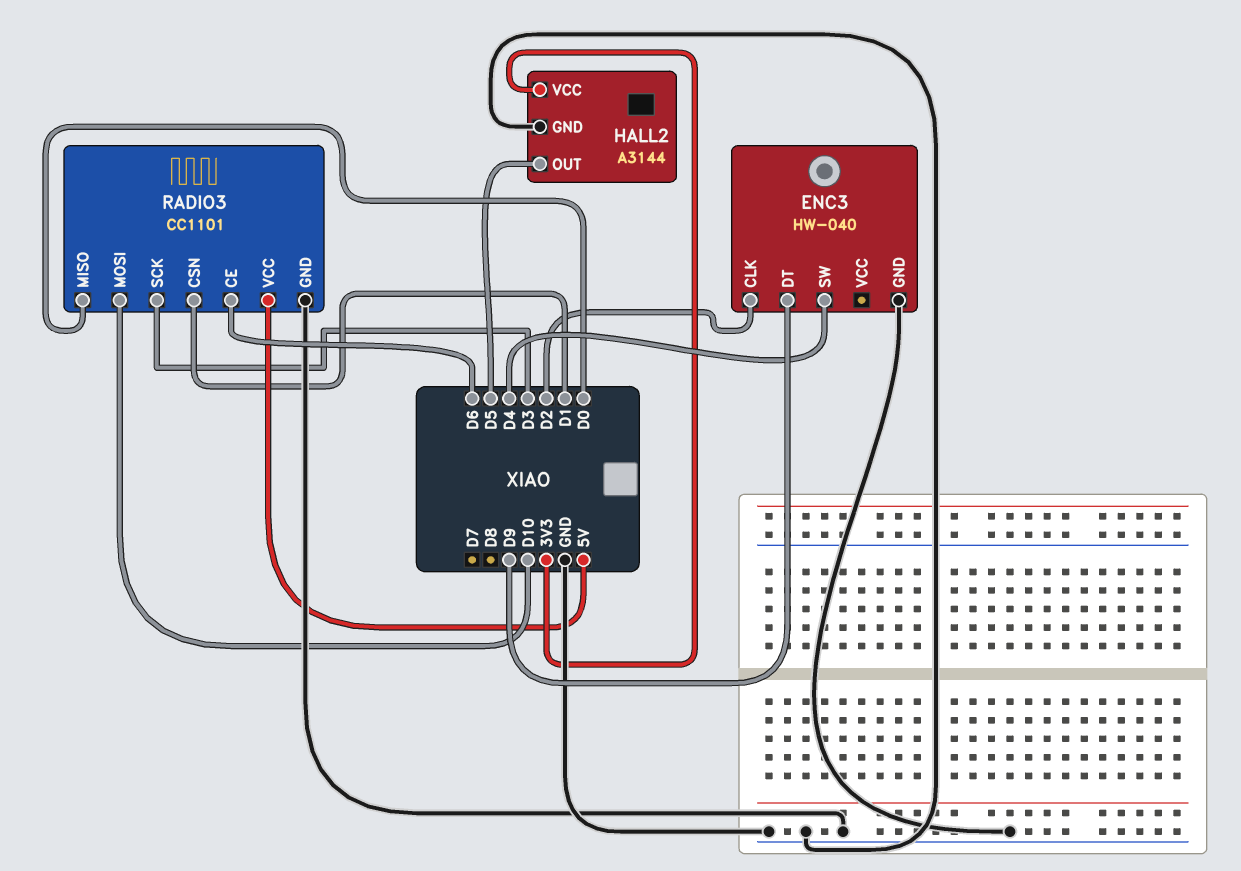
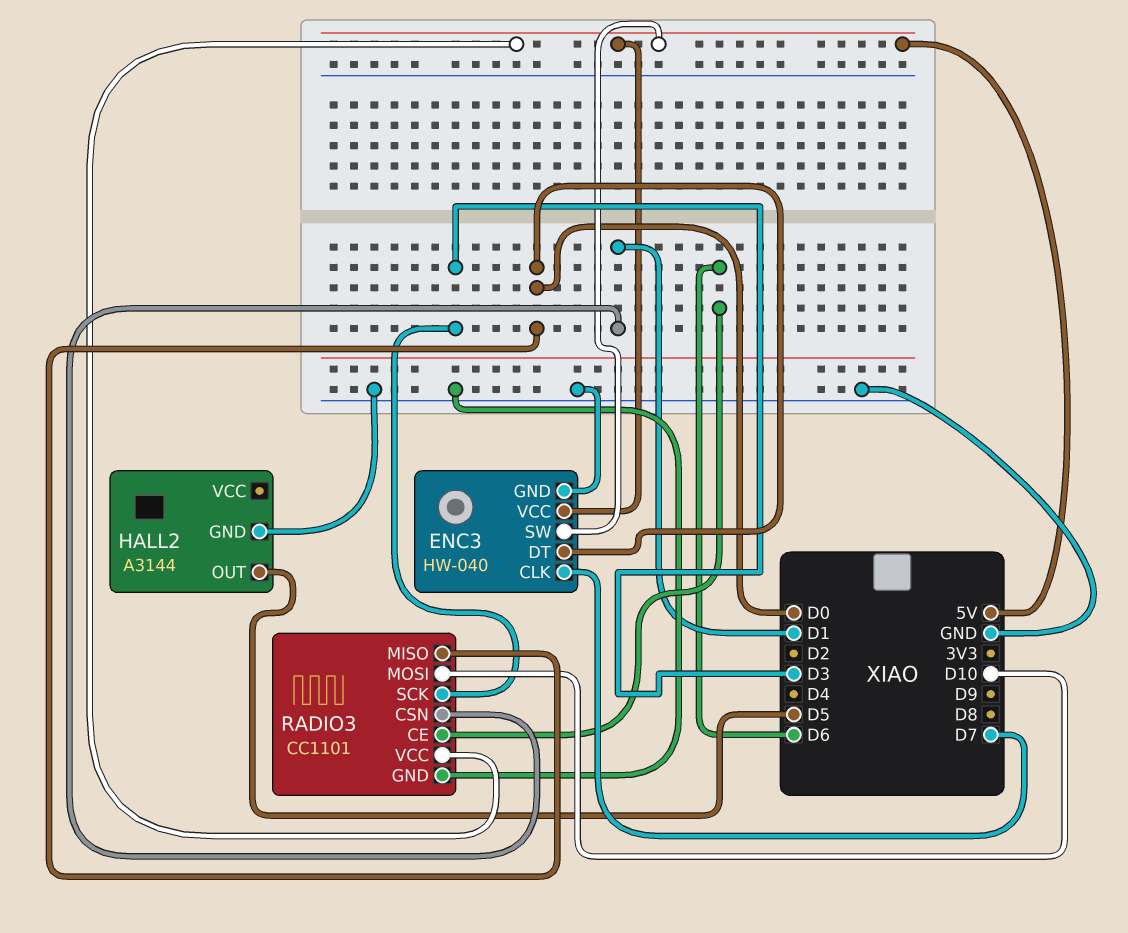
ENC3 pin CLK: D2 -> D7
ENC3 pin DT: D9 -> D0
ENC3 pin SW: D4 -> 5V
ENC3 pin VCC: none -> 5V
HALL2 pin VCC: 3V3 -> none

